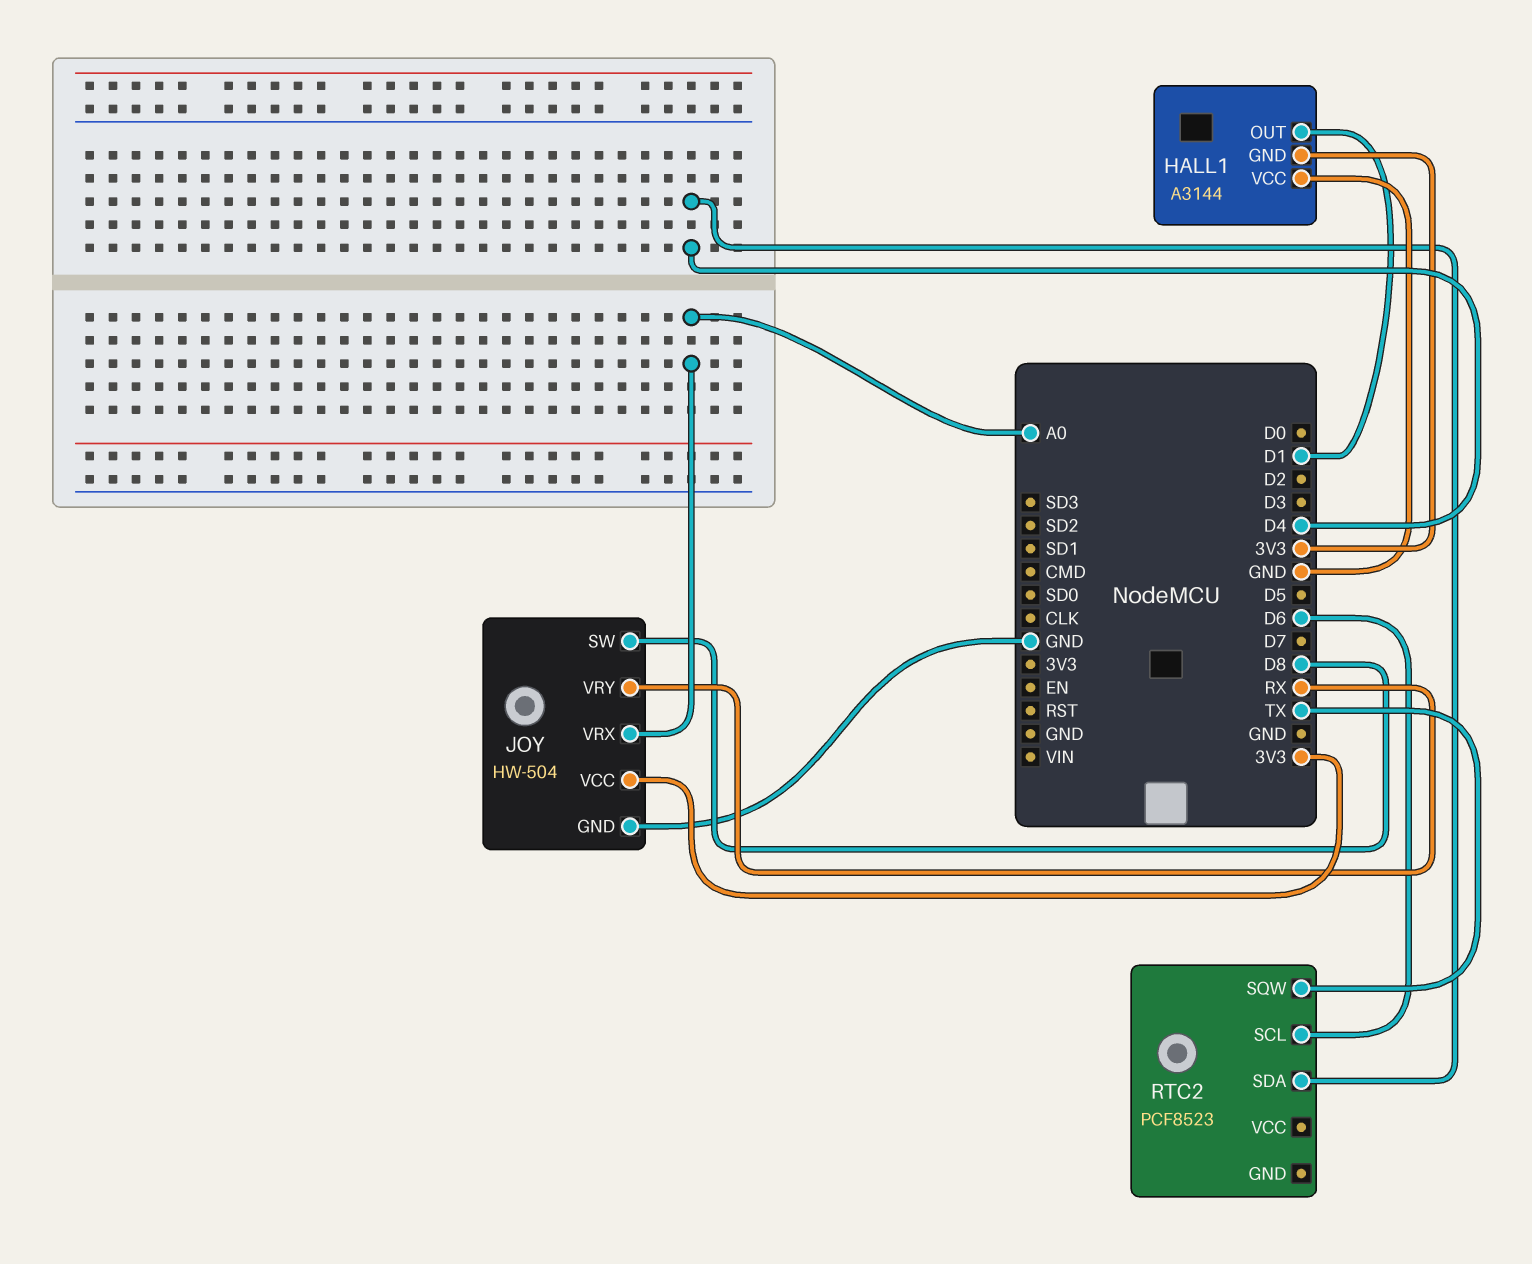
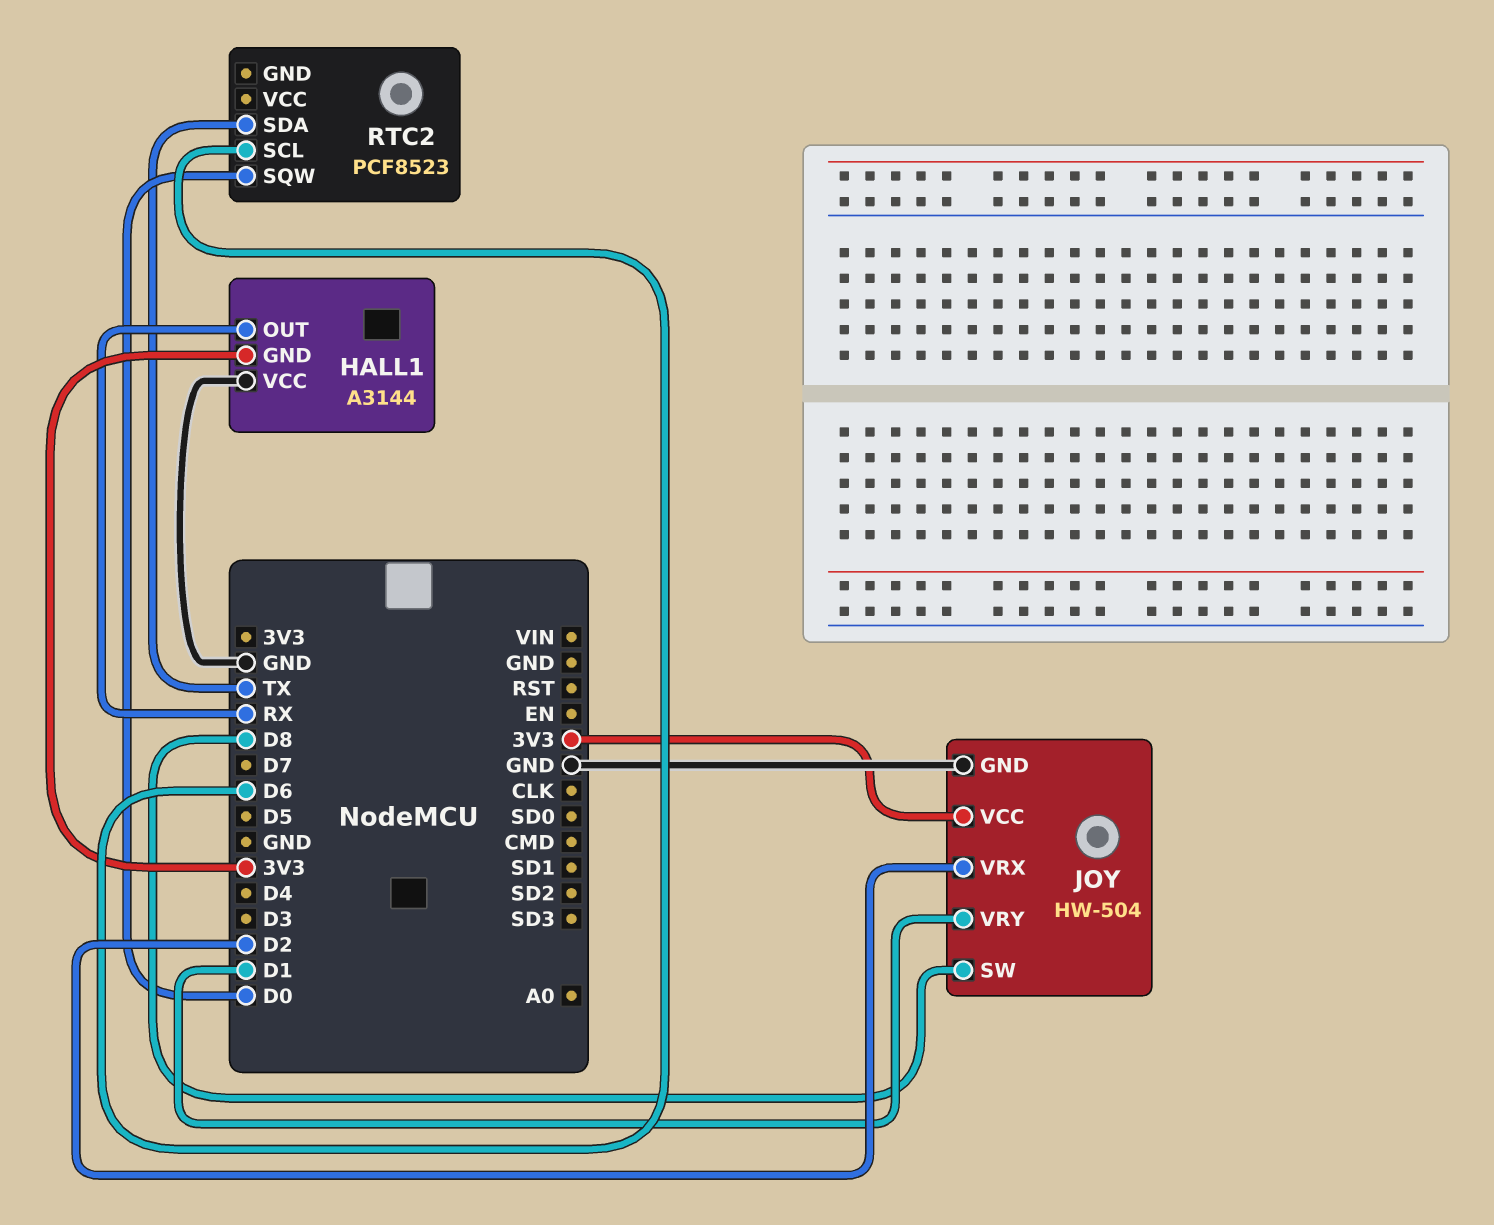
HALL1 pin OUT: D1 -> RX
JOY pin VRX: A0 -> D2
JOY pin VRY: RX -> D1
RTC2 pin SDA: D4 -> TX
RTC2 pin SQW: TX -> D0

